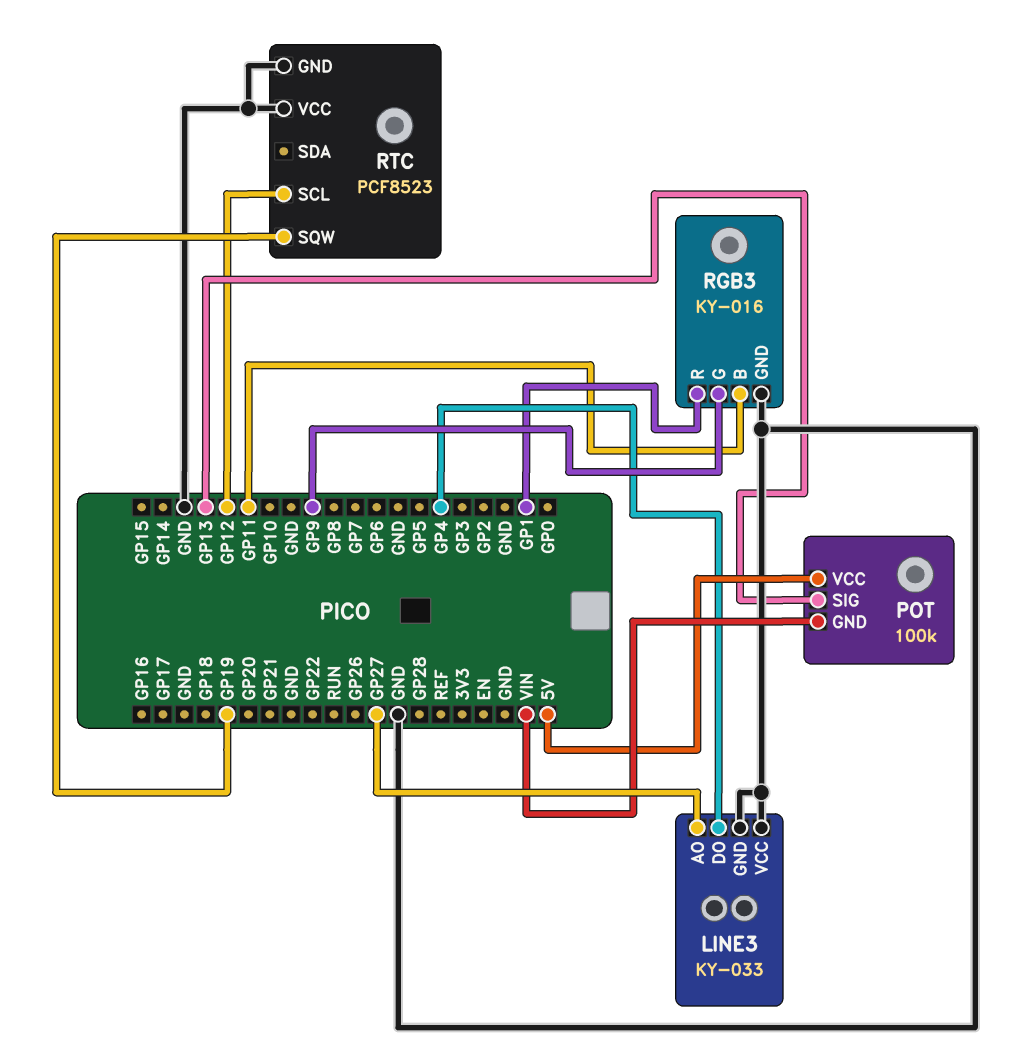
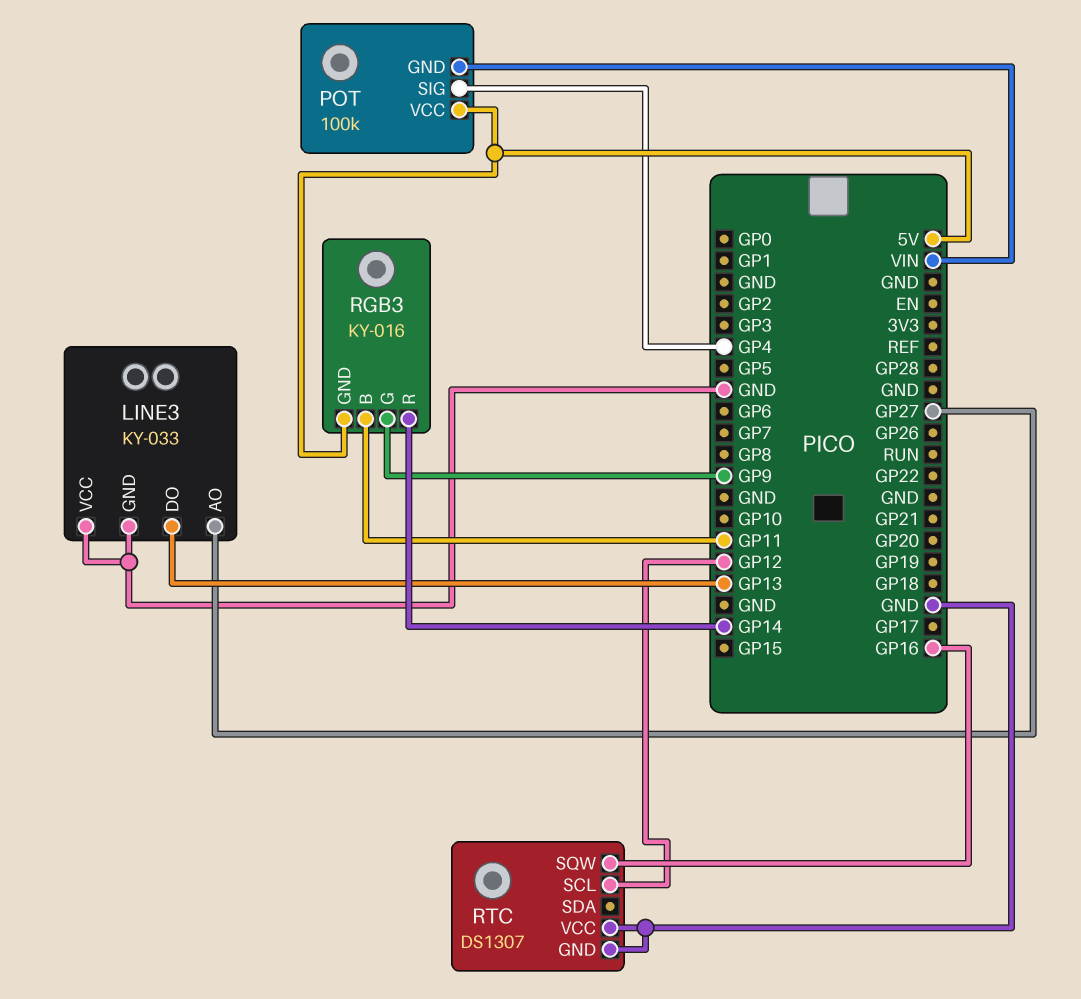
LINE3 pin DO: GP4 -> GP13
POT pin SIG: GP13 -> GP4
RGB3 pin GND: GND -> 5V
RGB3 pin R: GP1 -> GP14
RTC: PCF8523 -> DS1307
RTC pin SQW: GP19 -> GP16

